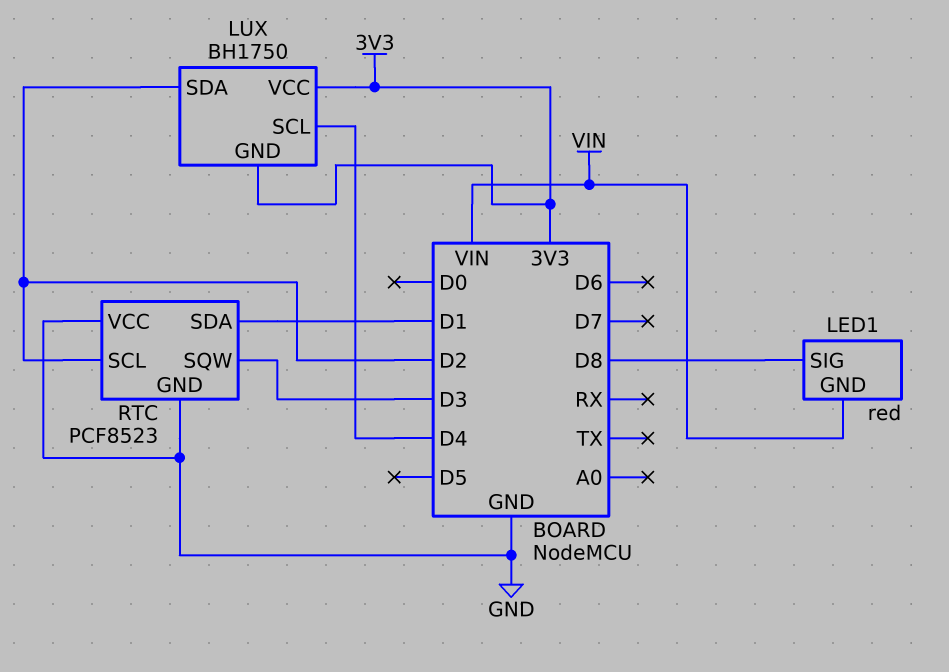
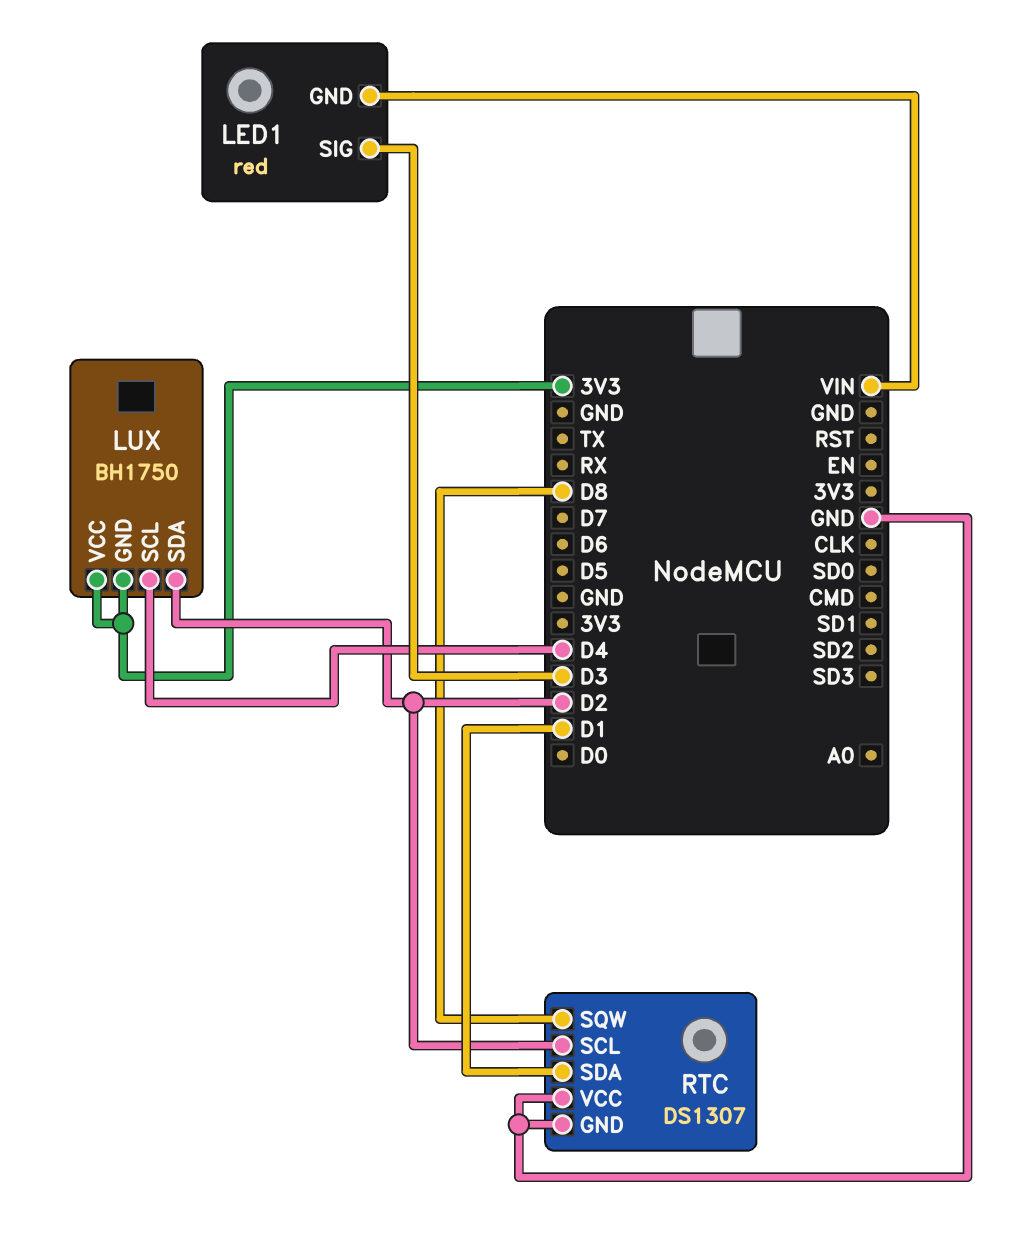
LED1 pin SIG: D8 -> D3
RTC: PCF8523 -> DS1307
RTC pin SQW: D3 -> D8

